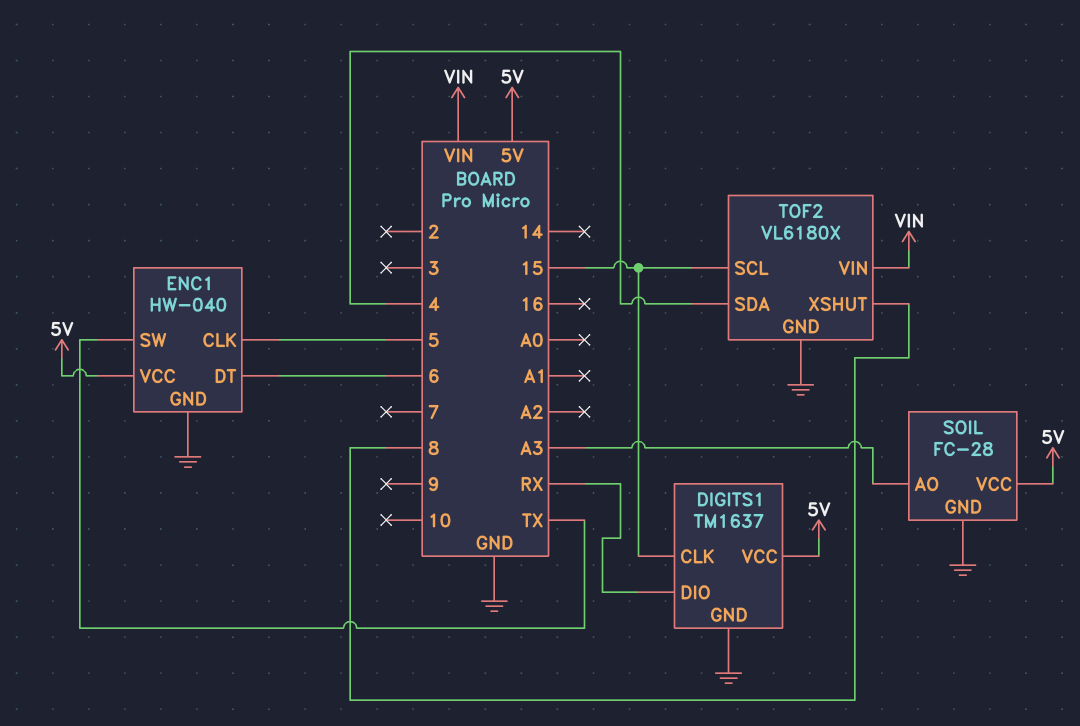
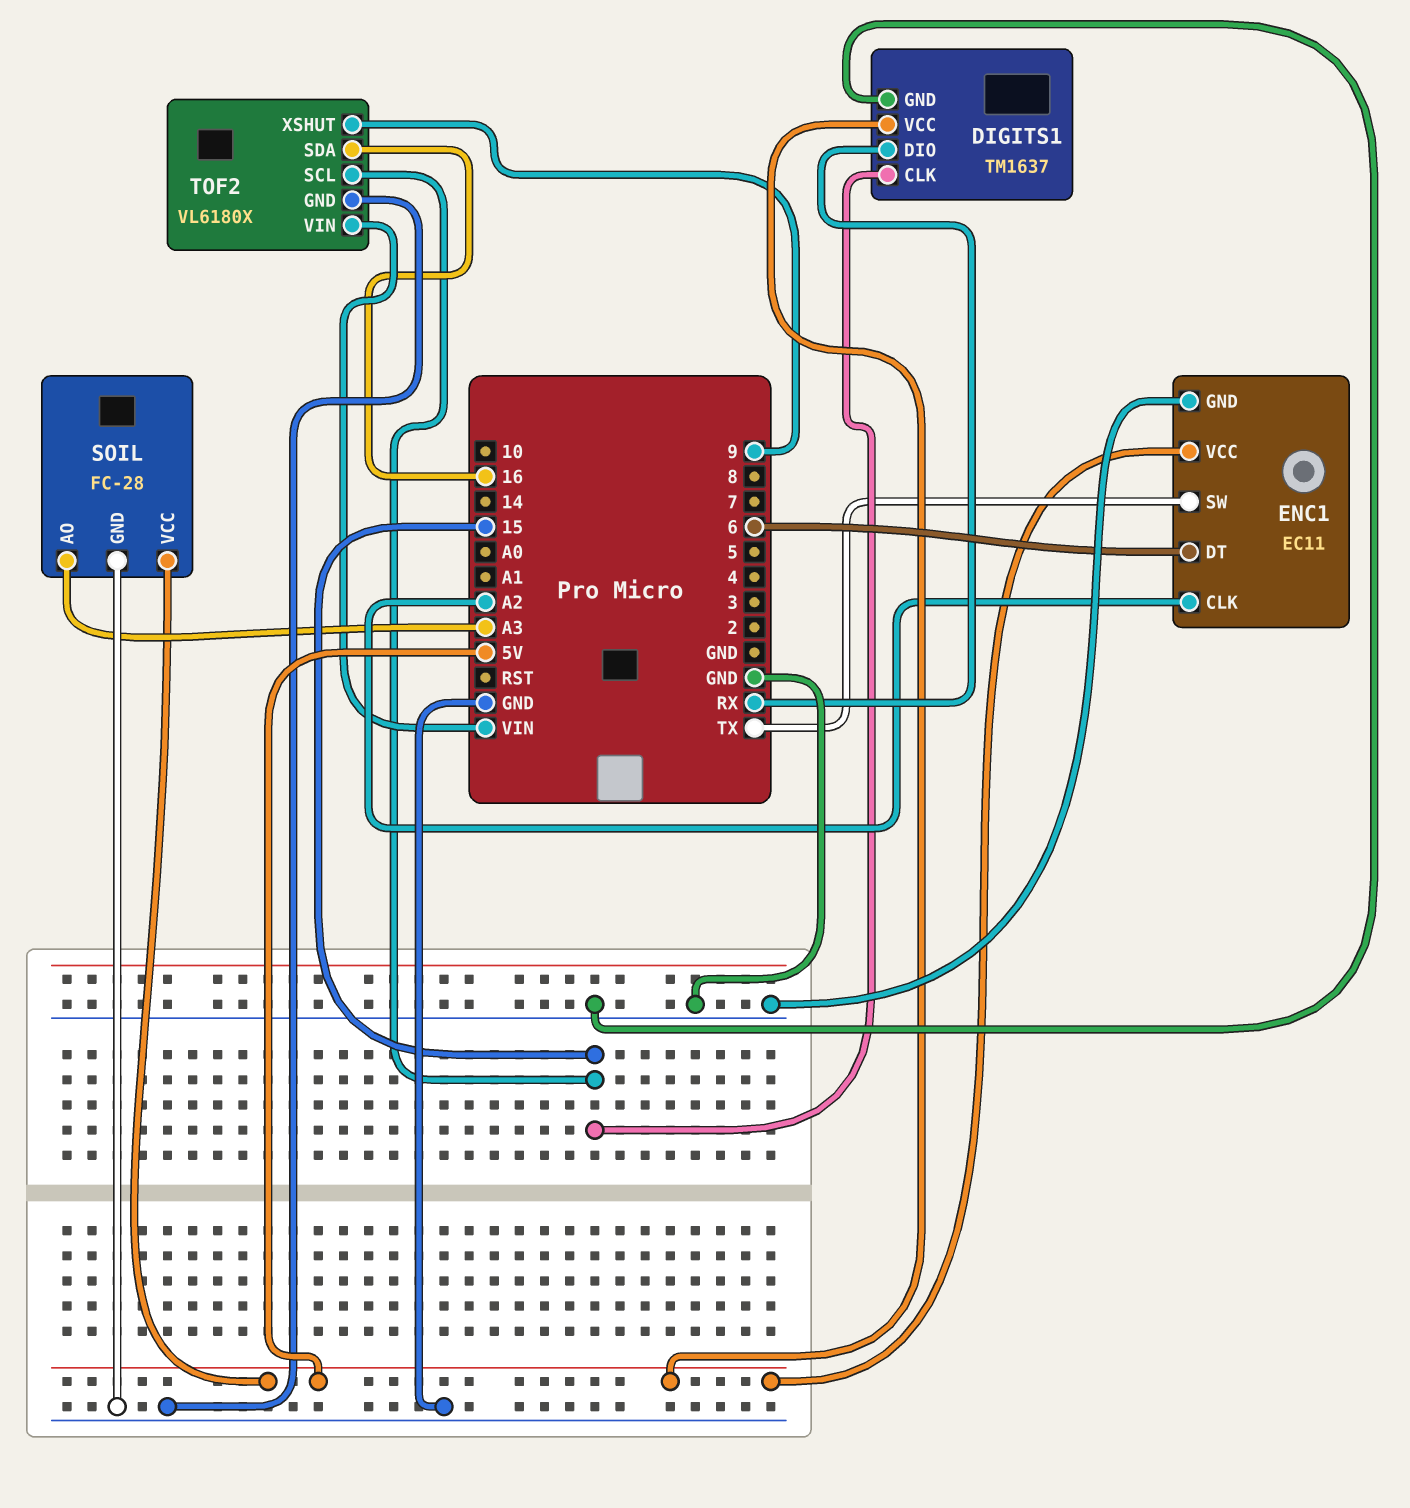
ENC1: HW-040 -> EC11
ENC1 pin CLK: 5 -> A2
TOF2 pin SDA: 4 -> 16
TOF2 pin XSHUT: 8 -> 9

